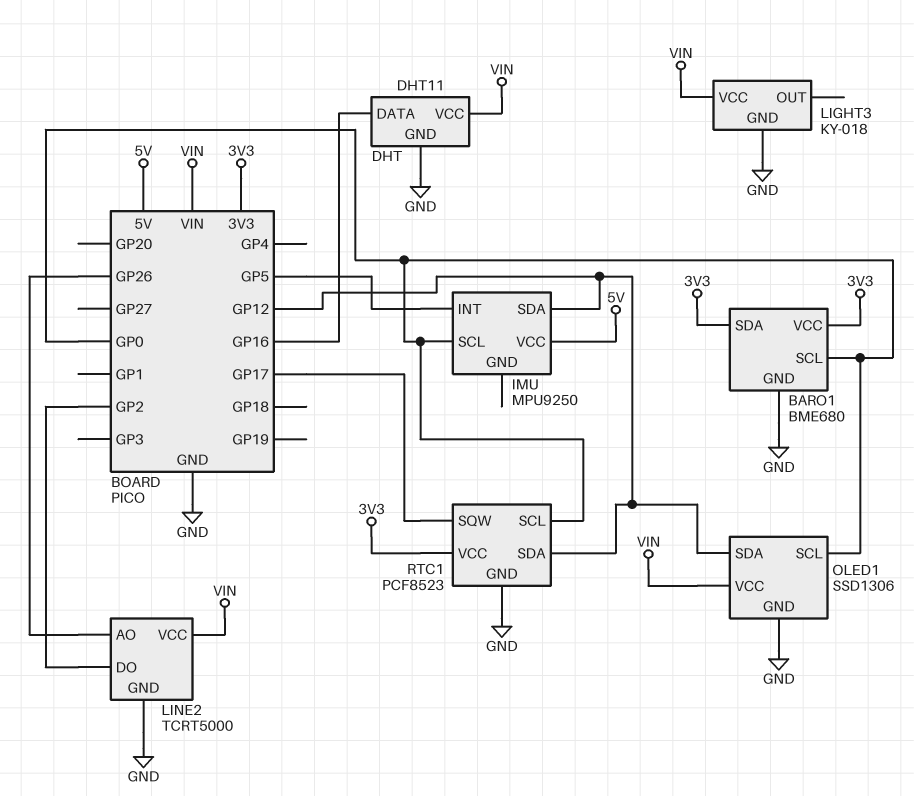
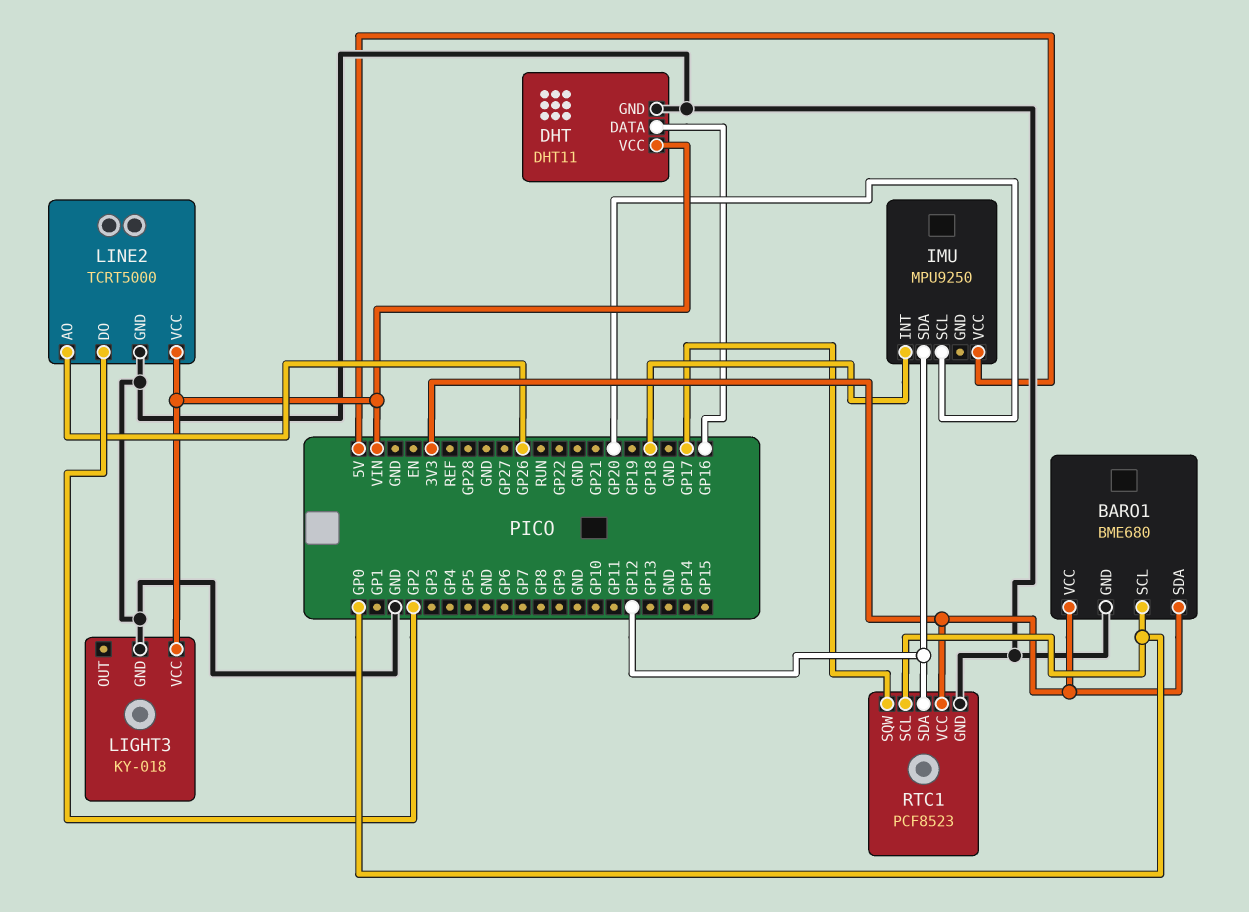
IMU pin INT: GP5 -> GP18
IMU pin SCL: GP0 -> GP20
OLED1: SSD1306 -> none
OLED1 pin GND: GND -> none
OLED1 pin SCL: GP0 -> none
OLED1 pin SDA: GP12 -> none
OLED1 pin VCC: VIN -> none

